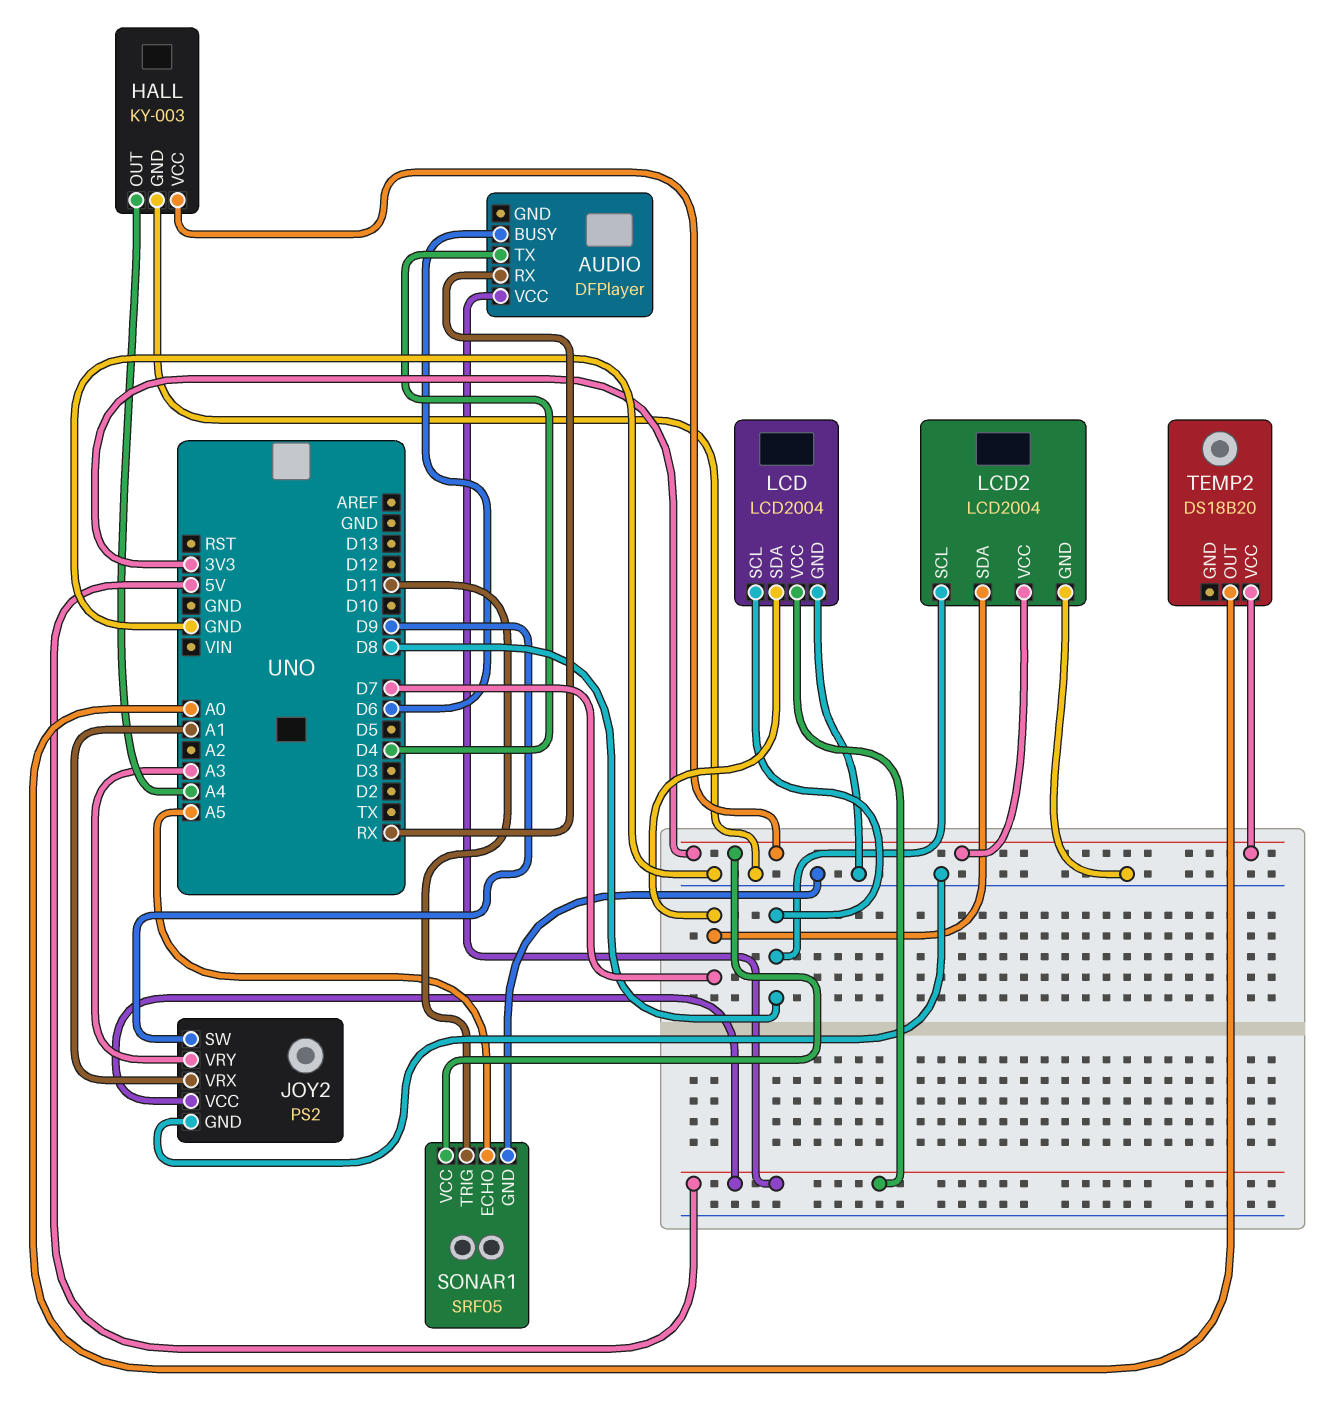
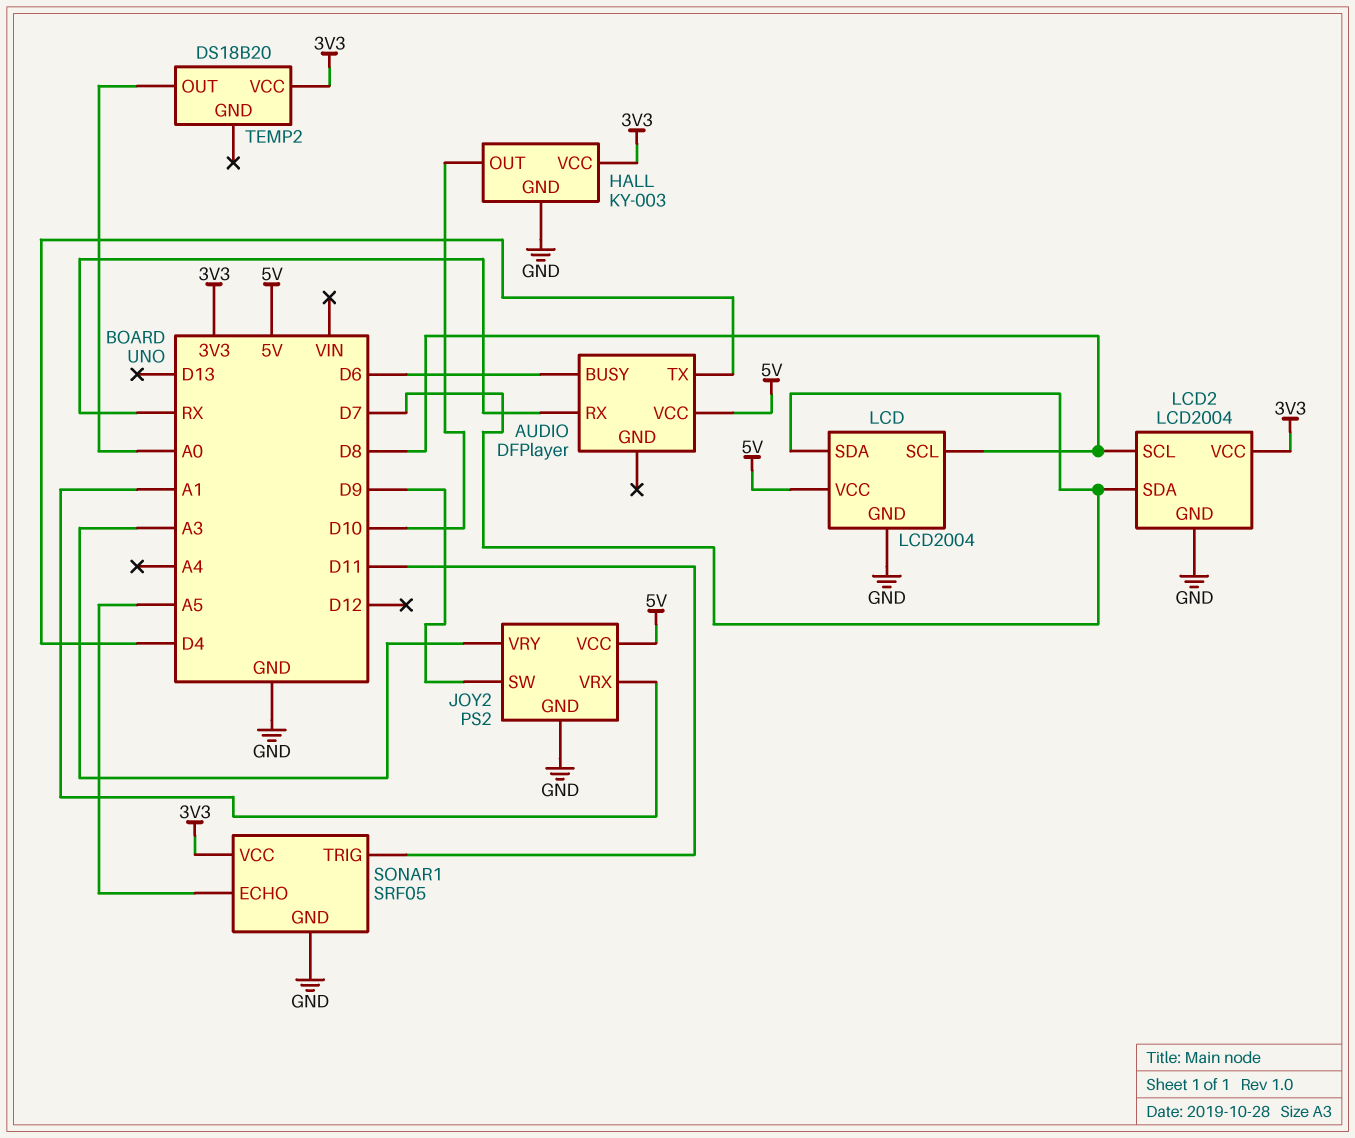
HALL pin OUT: A4 -> D10

